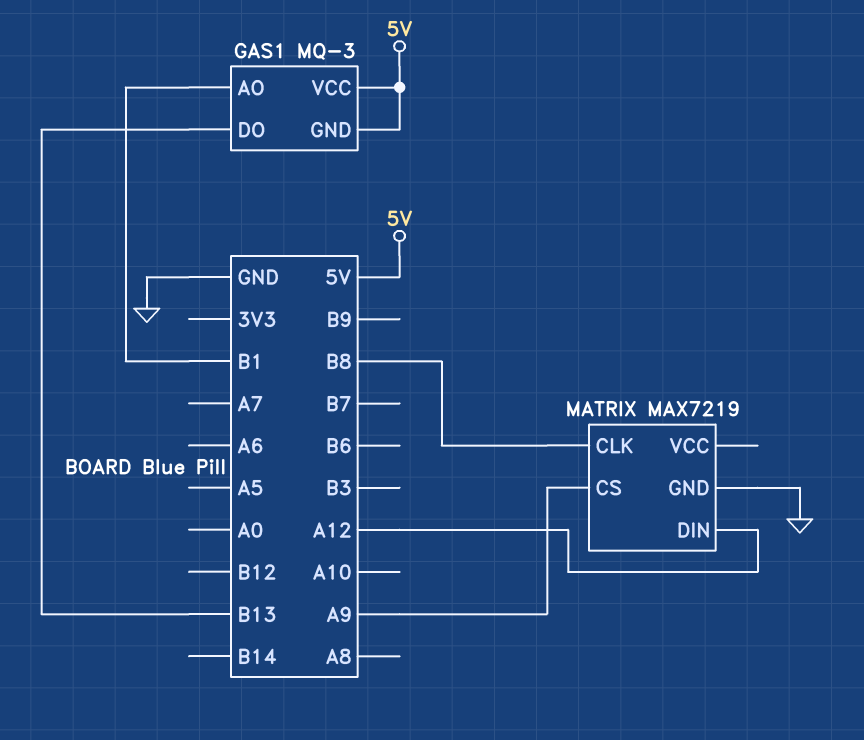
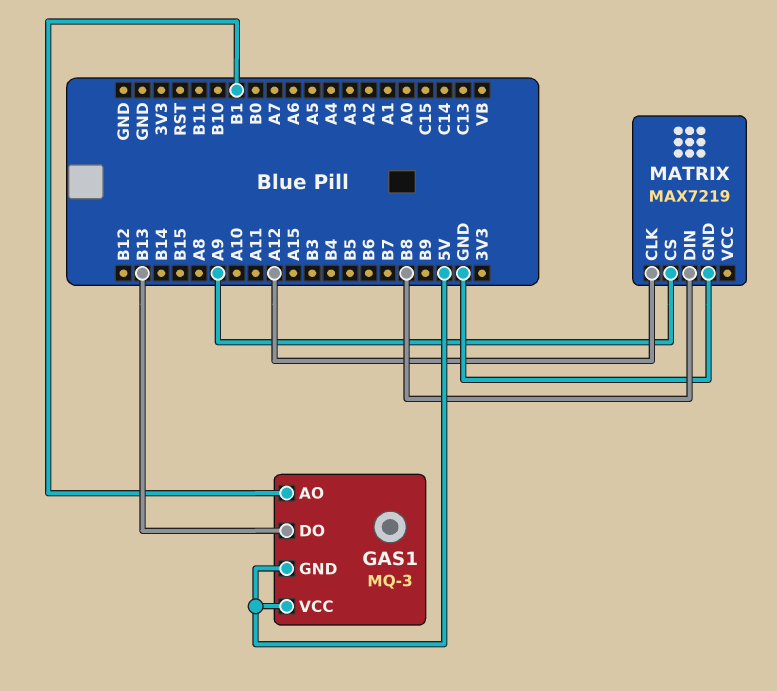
MATRIX pin CLK: B8 -> A12
MATRIX pin DIN: A12 -> B8

